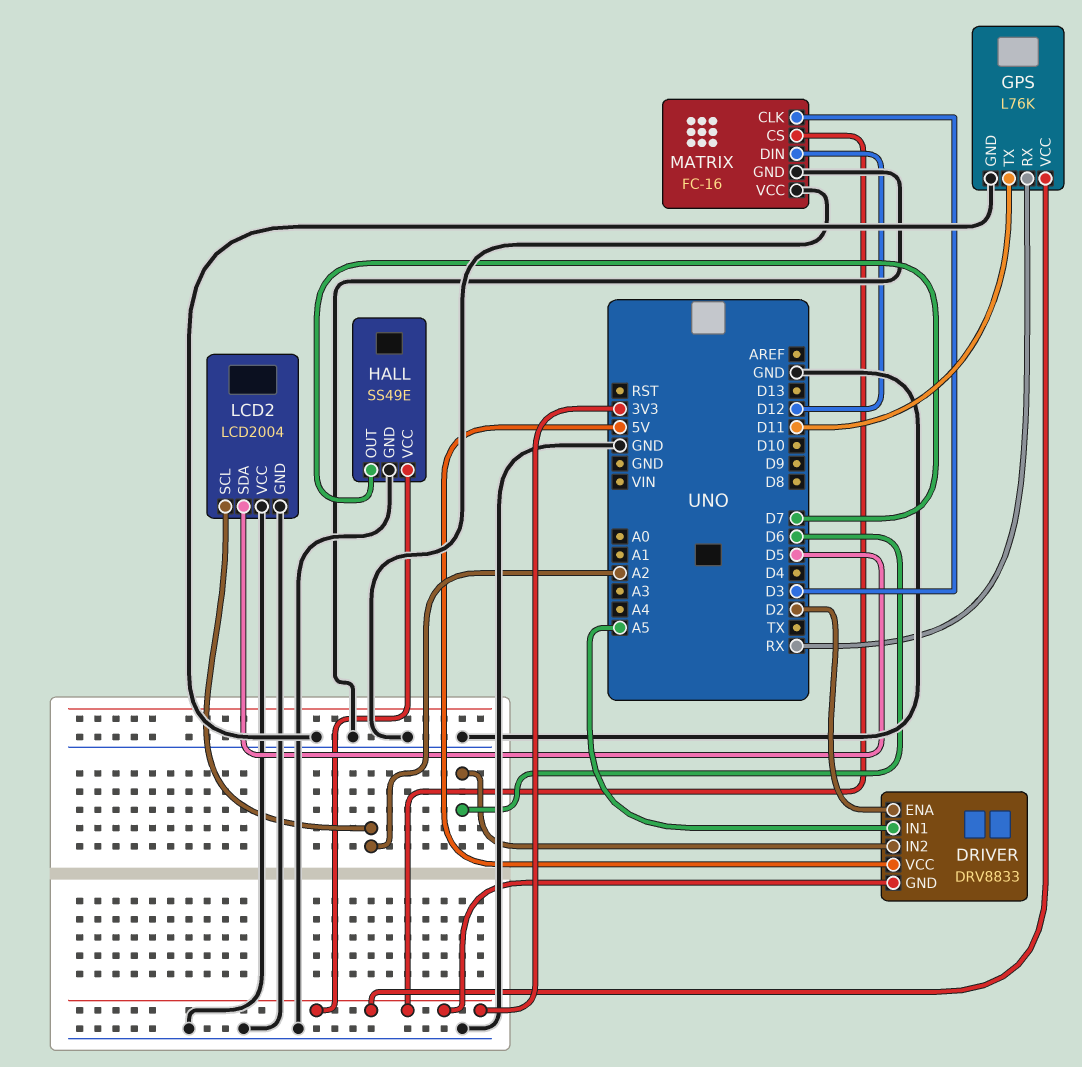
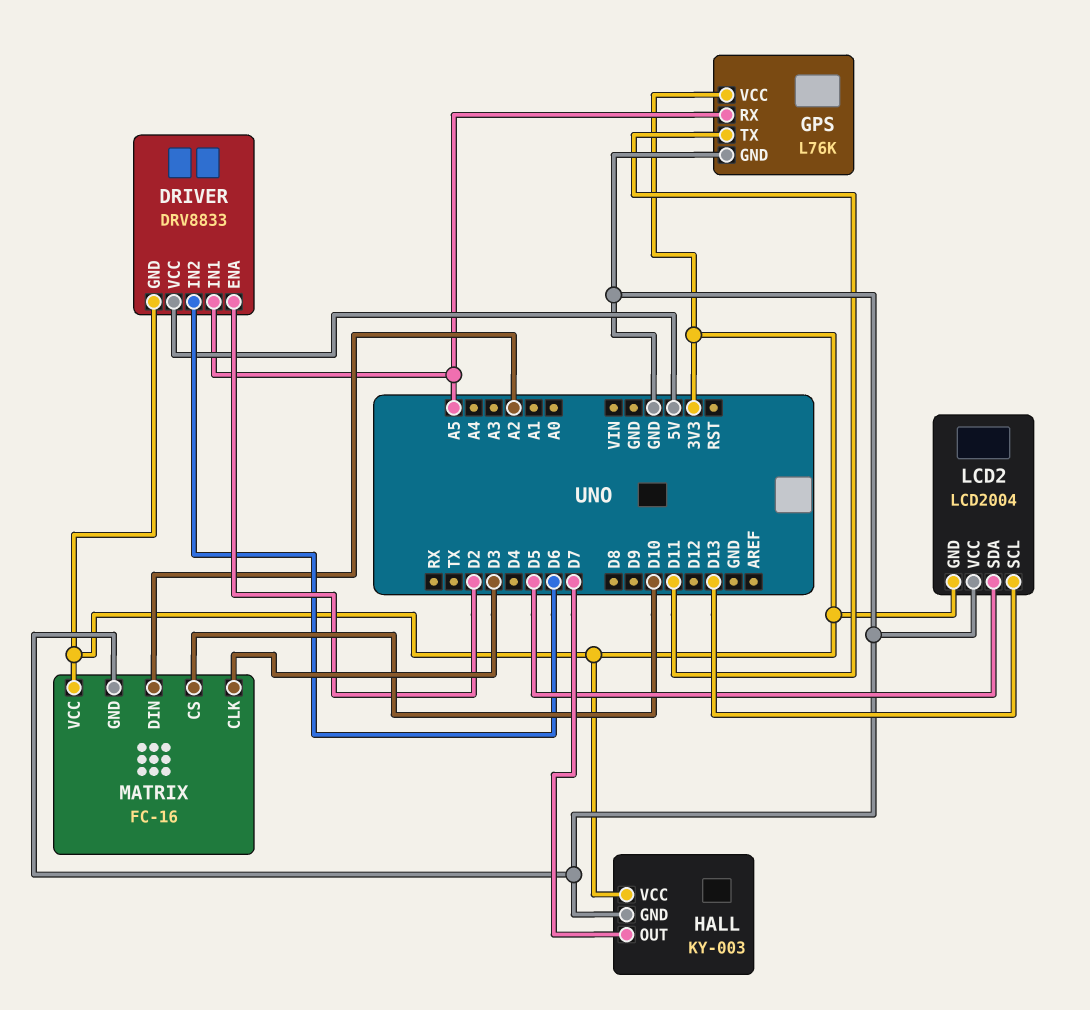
GPS pin RX: RX -> A5
HALL: SS49E -> KY-003
LCD2 pin GND: GND -> 3V3
LCD2 pin SCL: A2 -> D13
MATRIX pin CS: 3V3 -> D10
MATRIX pin DIN: D12 -> A2
MATRIX pin VCC: GND -> 3V3

